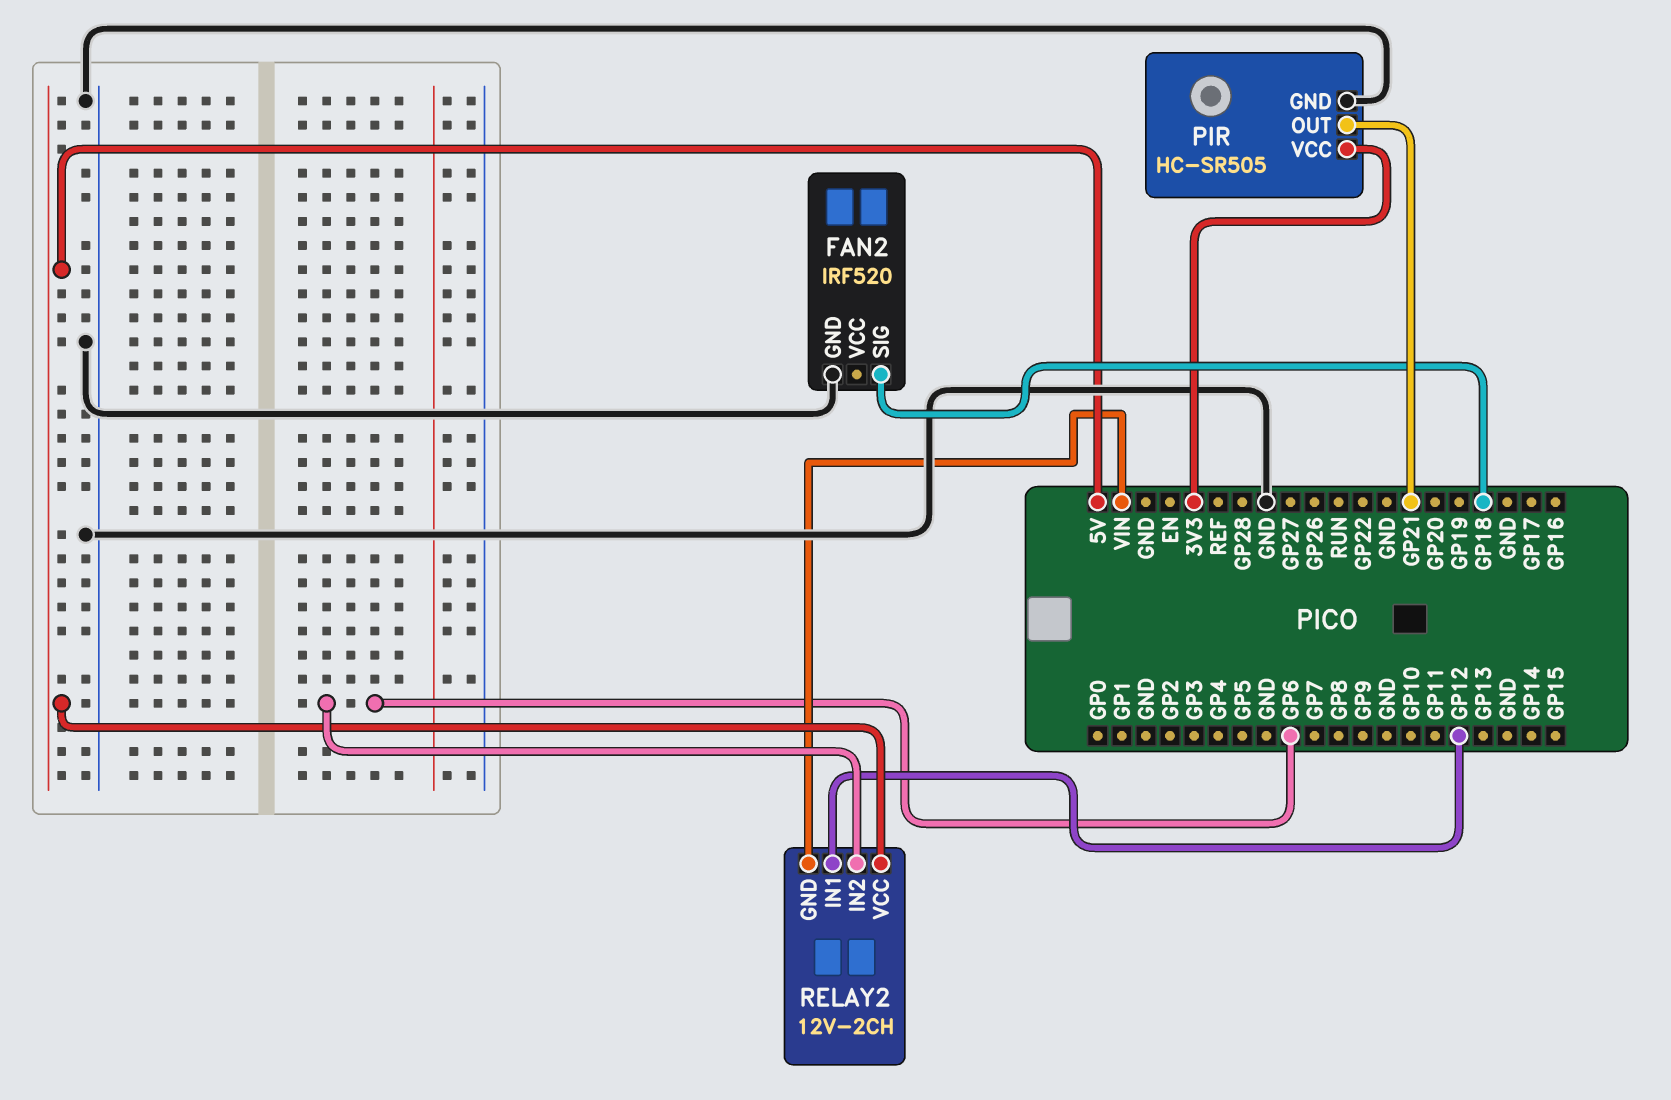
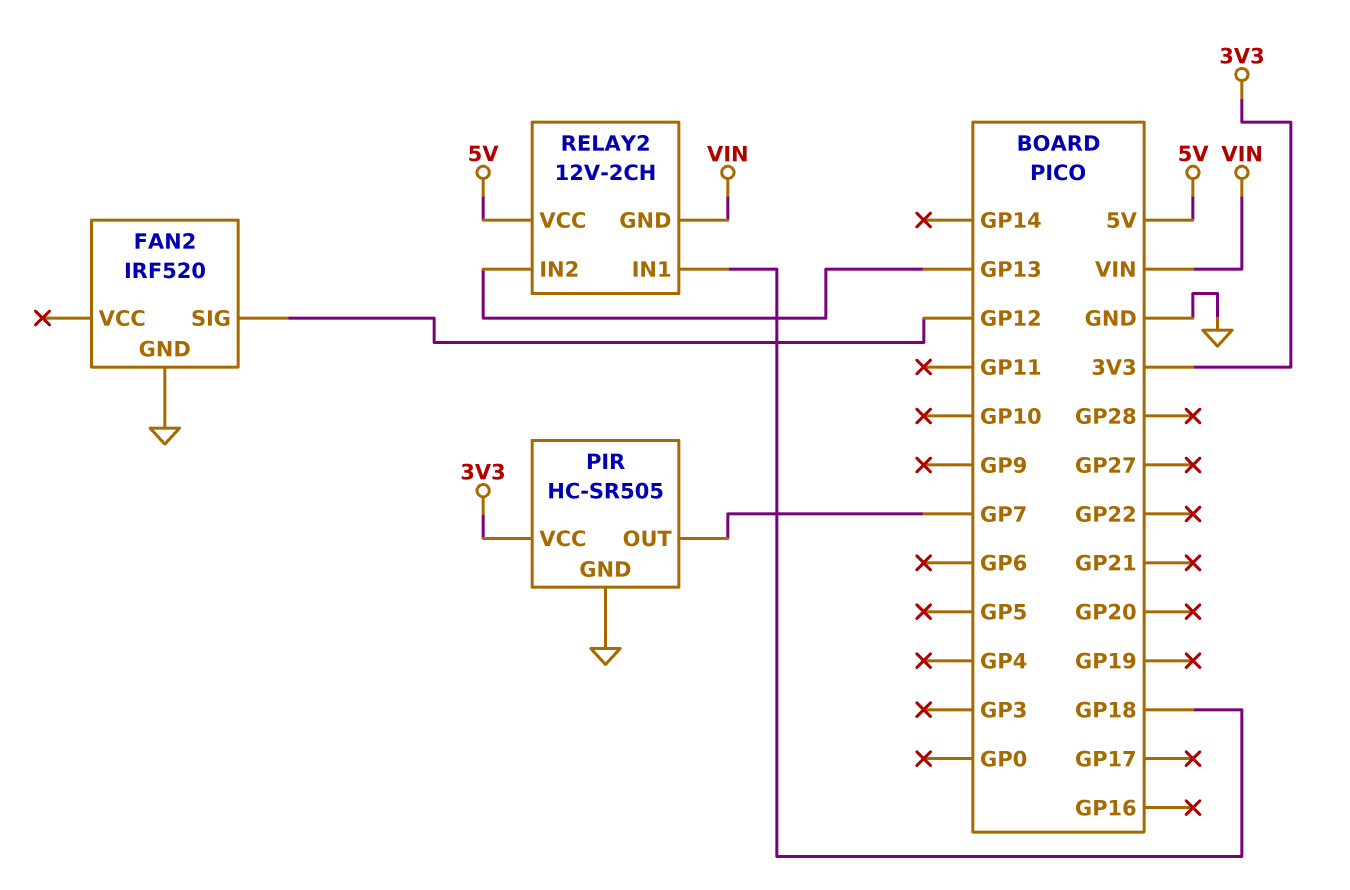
FAN2 pin SIG: GP18 -> GP12
PIR pin OUT: GP21 -> GP7
RELAY2 pin IN1: GP12 -> GP18
RELAY2 pin IN2: GP6 -> GP13

